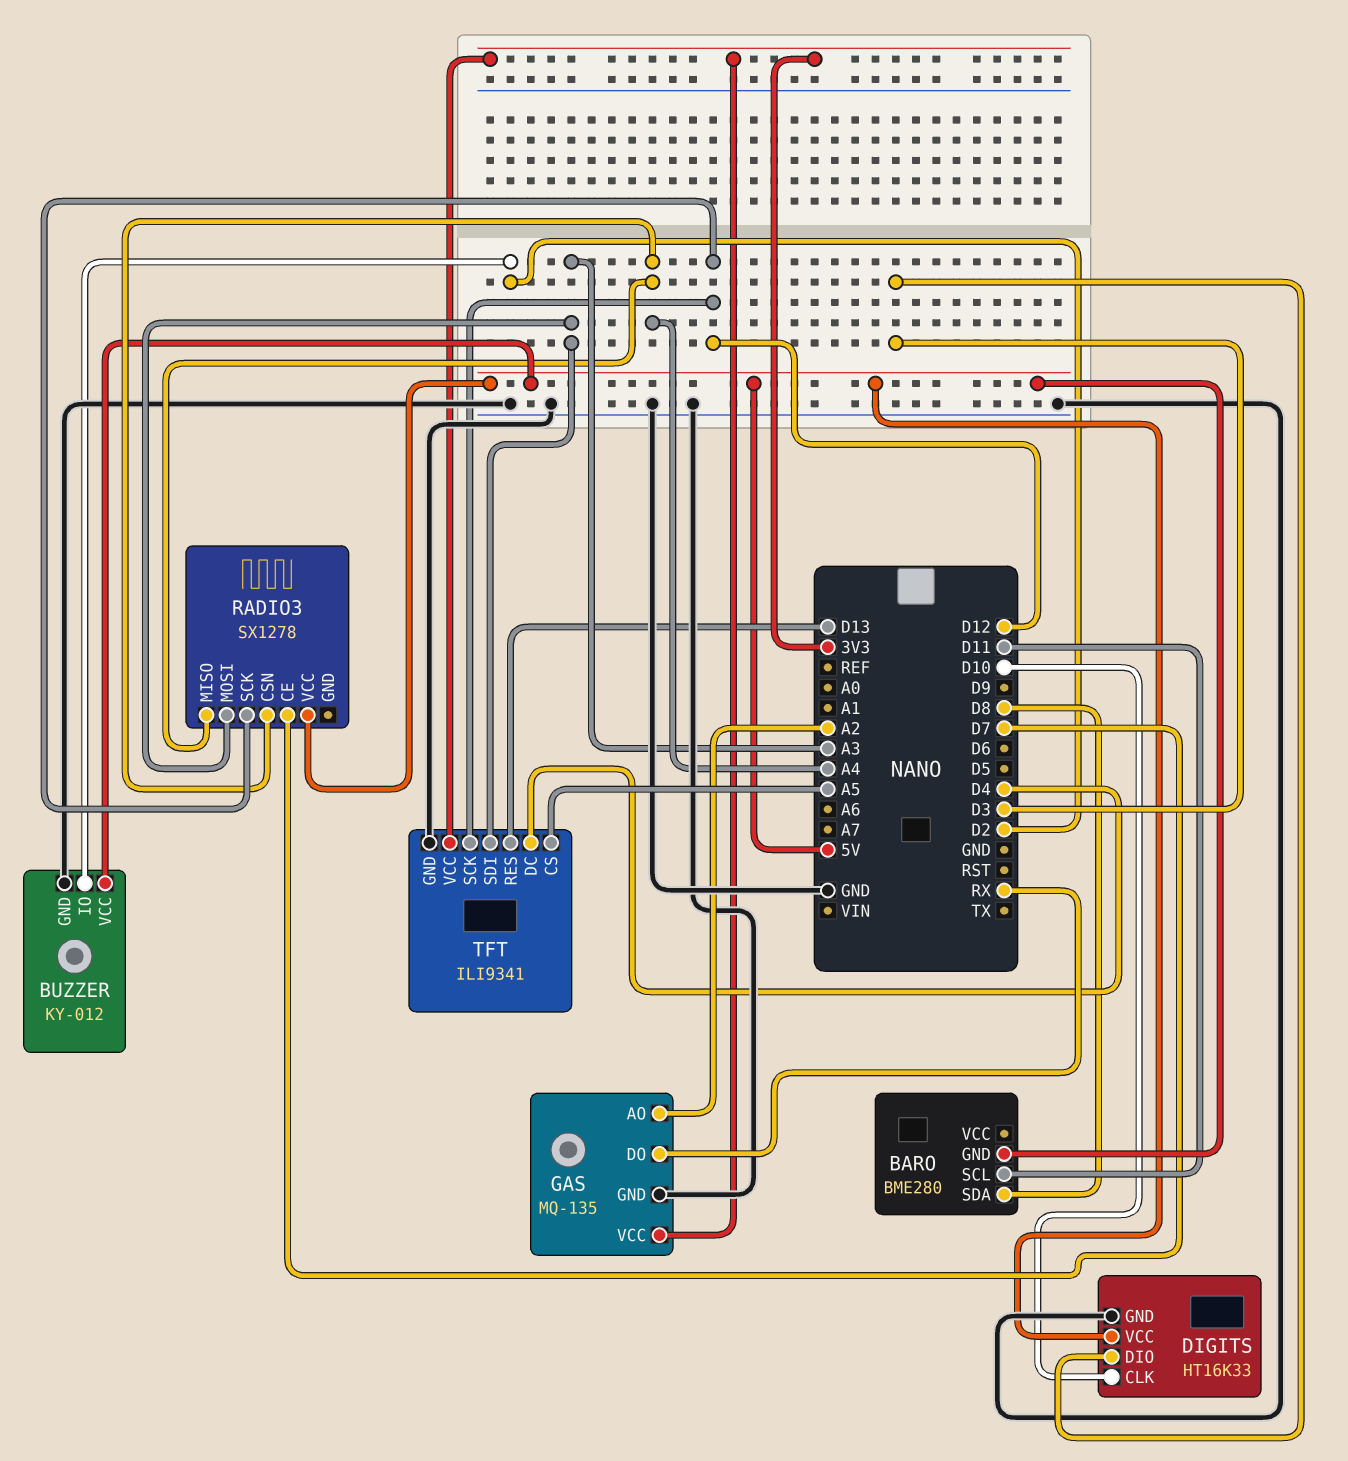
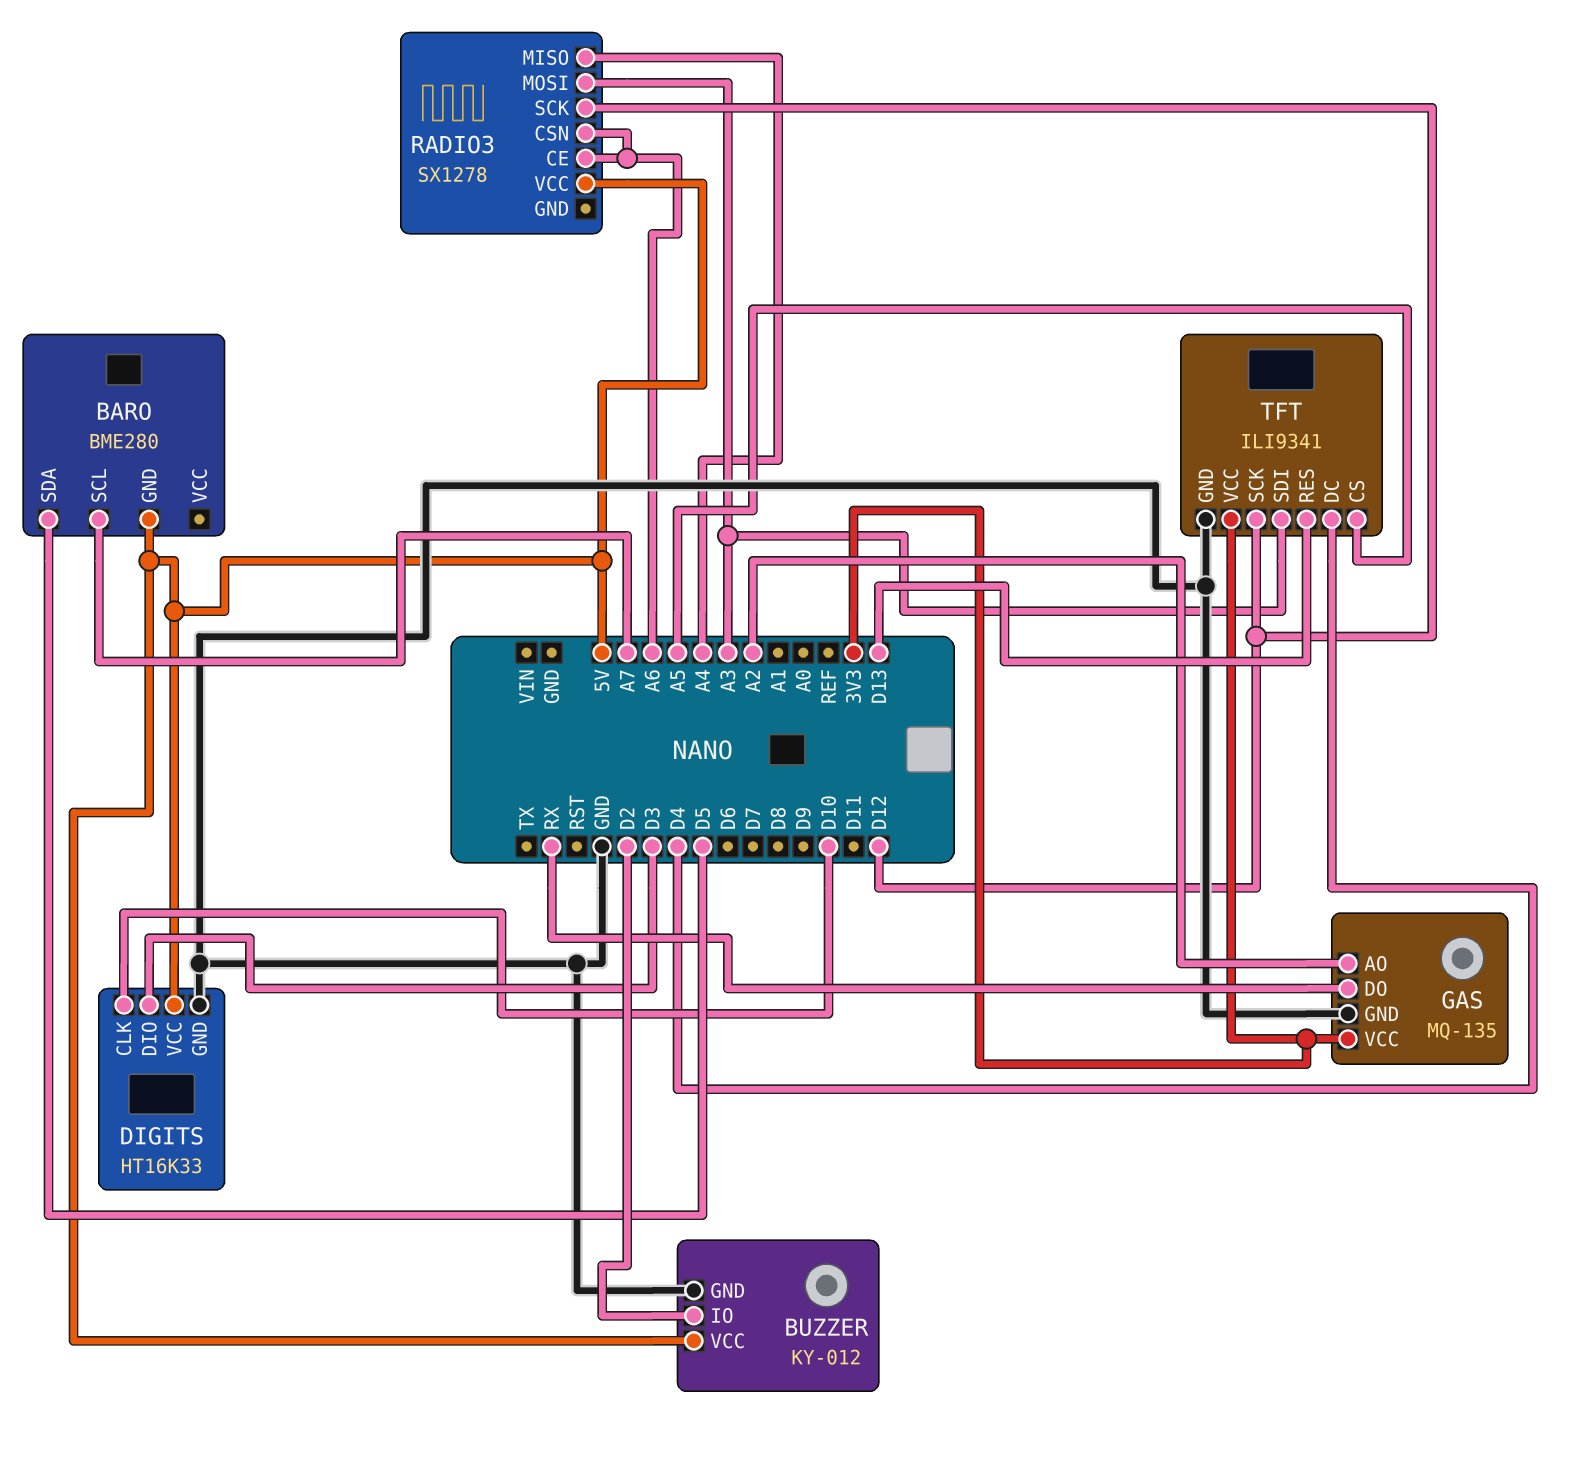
BARO pin SCL: D11 -> A7
BARO pin SDA: D8 -> D5
RADIO3 pin CE: D7 -> A6
RADIO3 pin CSN: A4 -> A6

